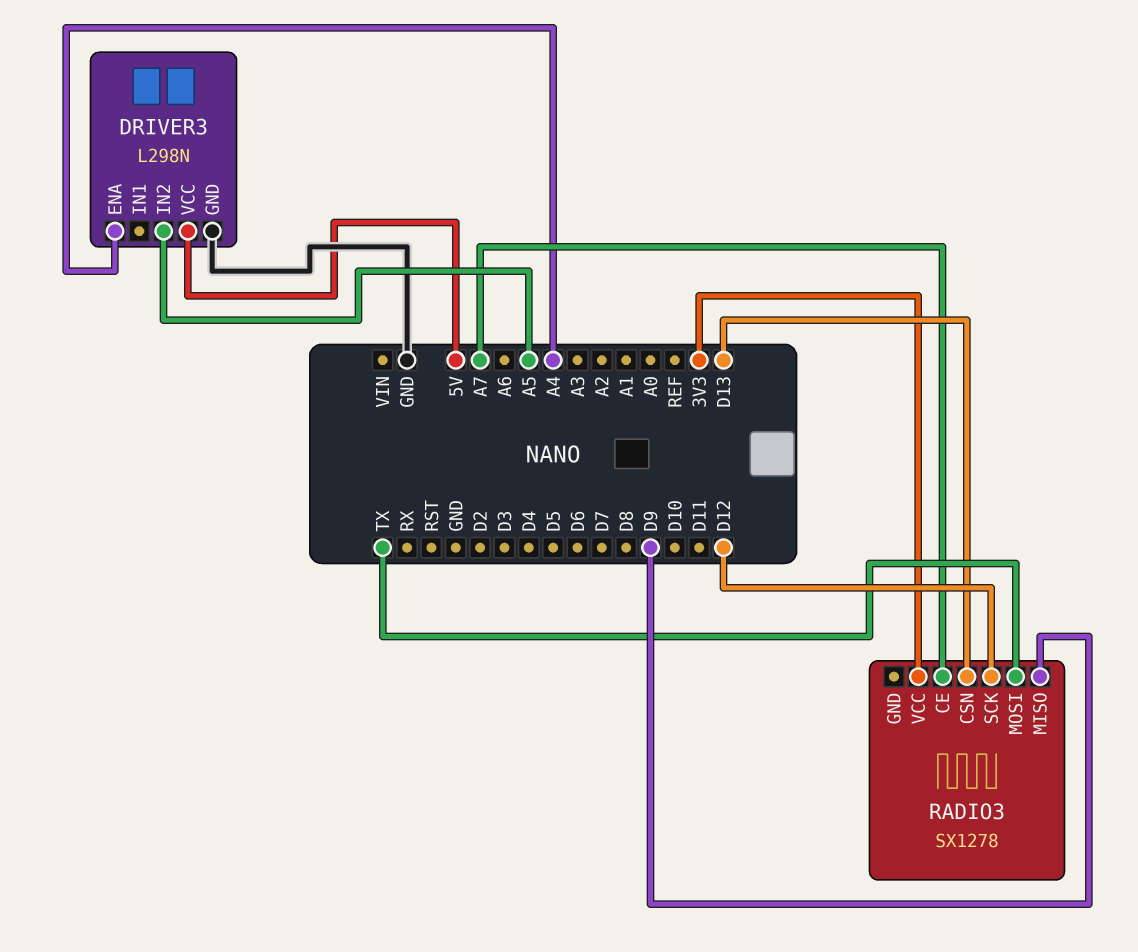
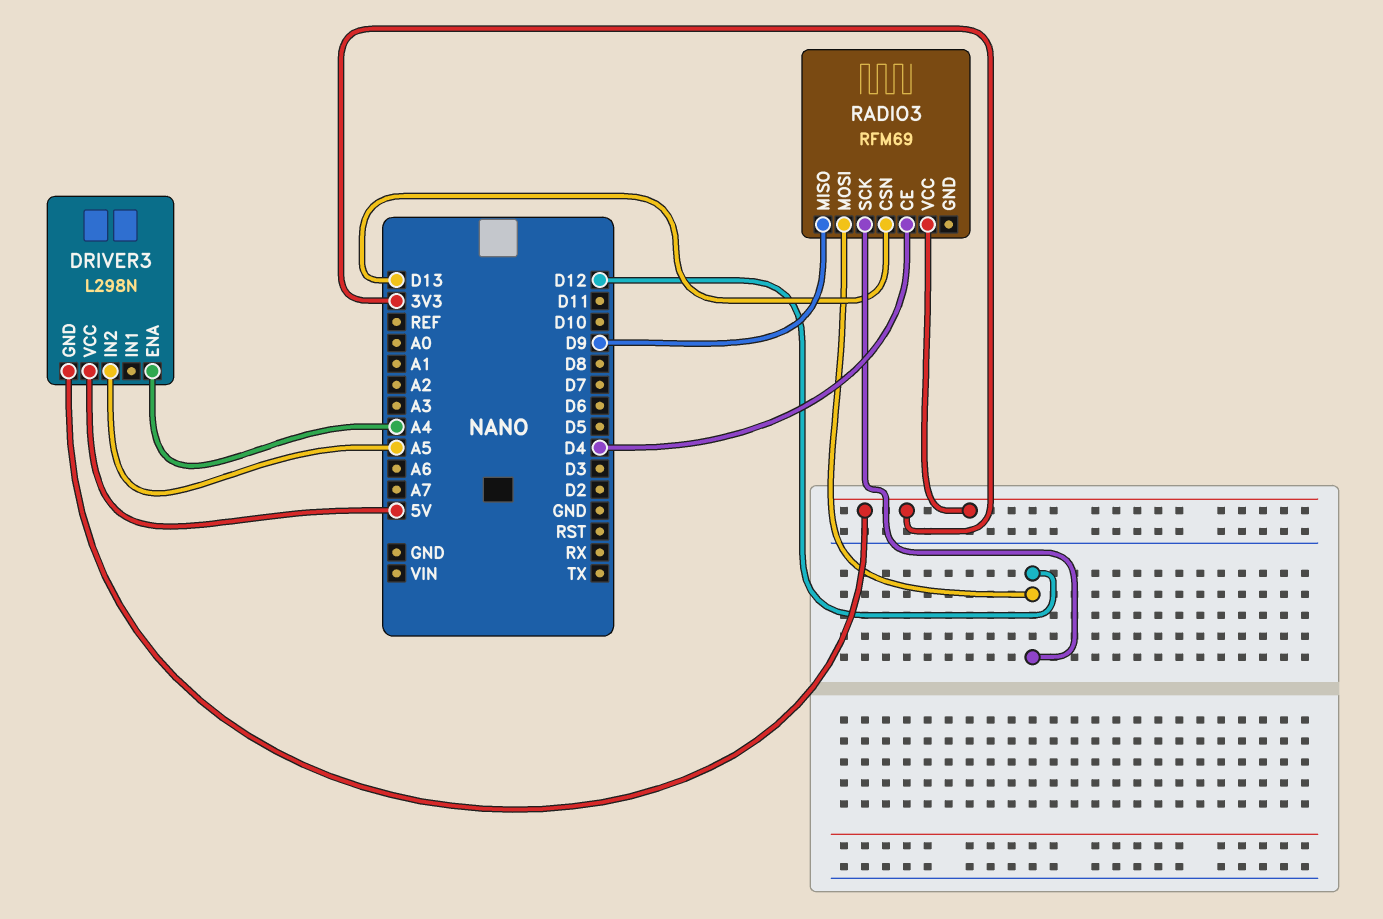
DRIVER3 pin GND: GND -> 3V3
RADIO3: SX1278 -> RFM69
RADIO3 pin CE: A7 -> D4
RADIO3 pin MOSI: TX -> D12

